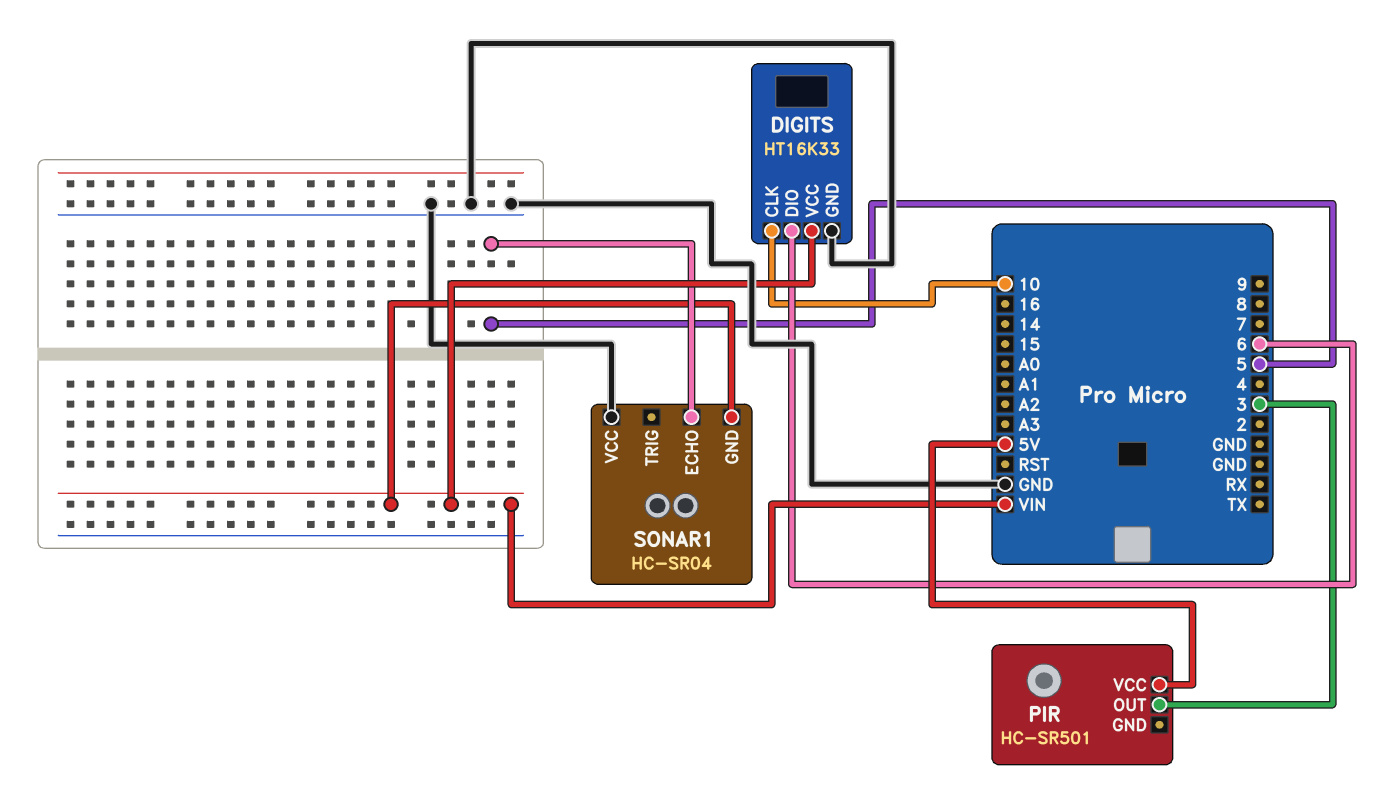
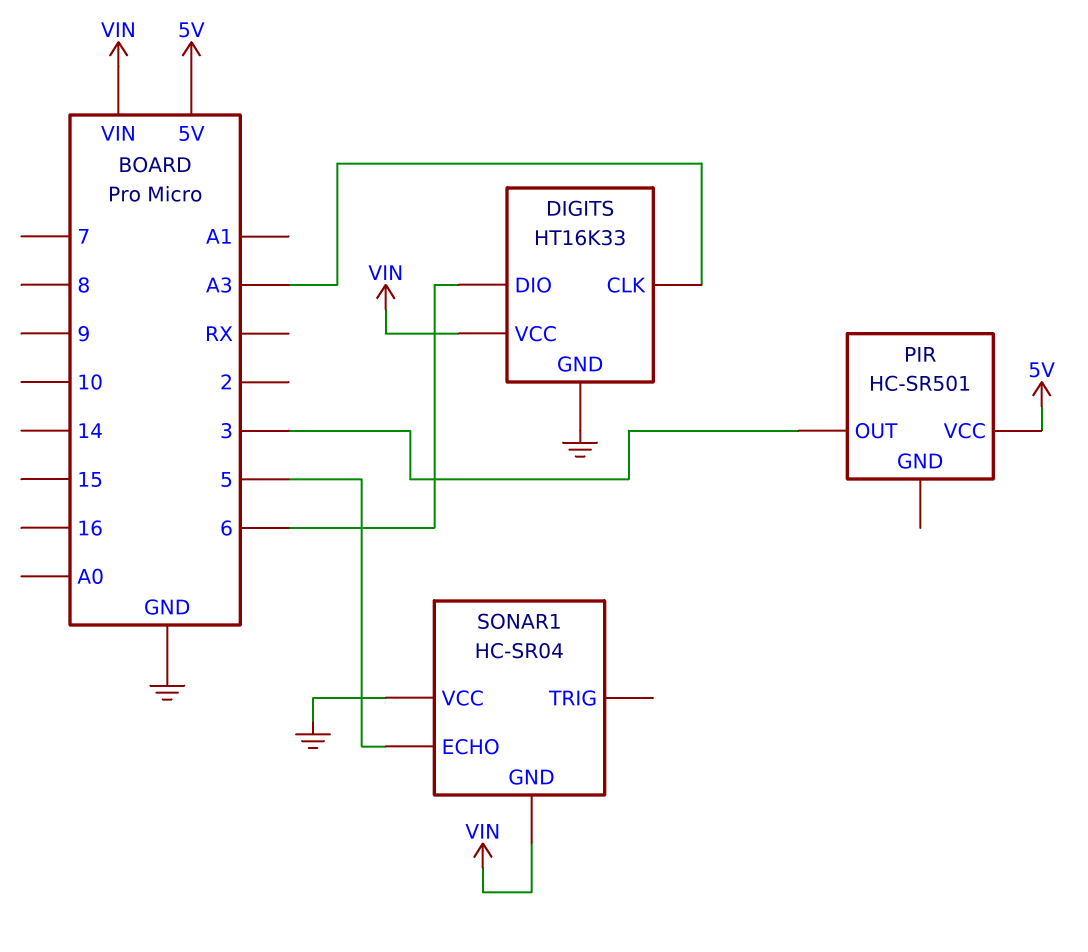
DIGITS pin CLK: 10 -> A3

